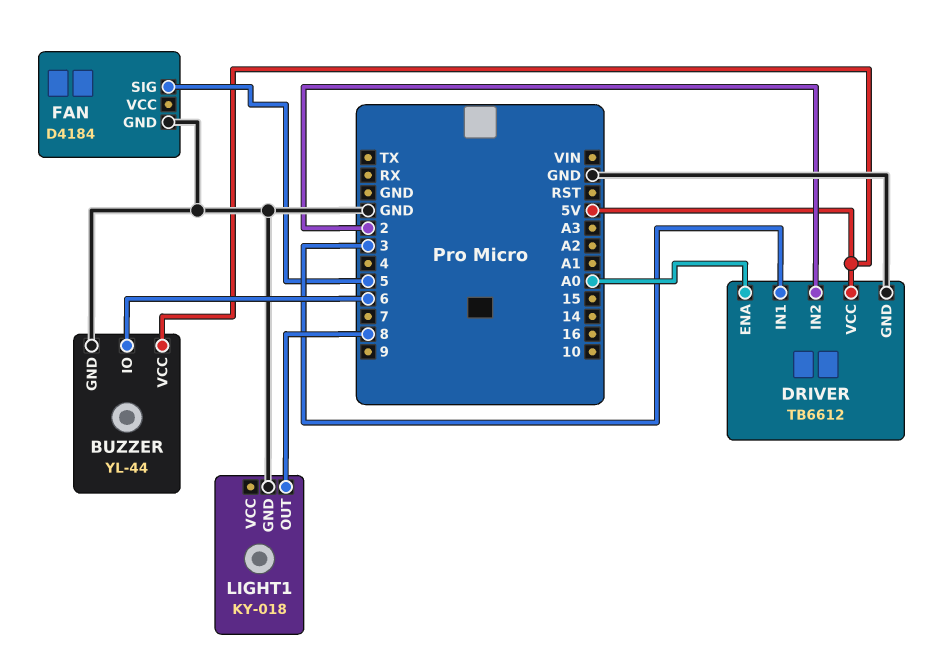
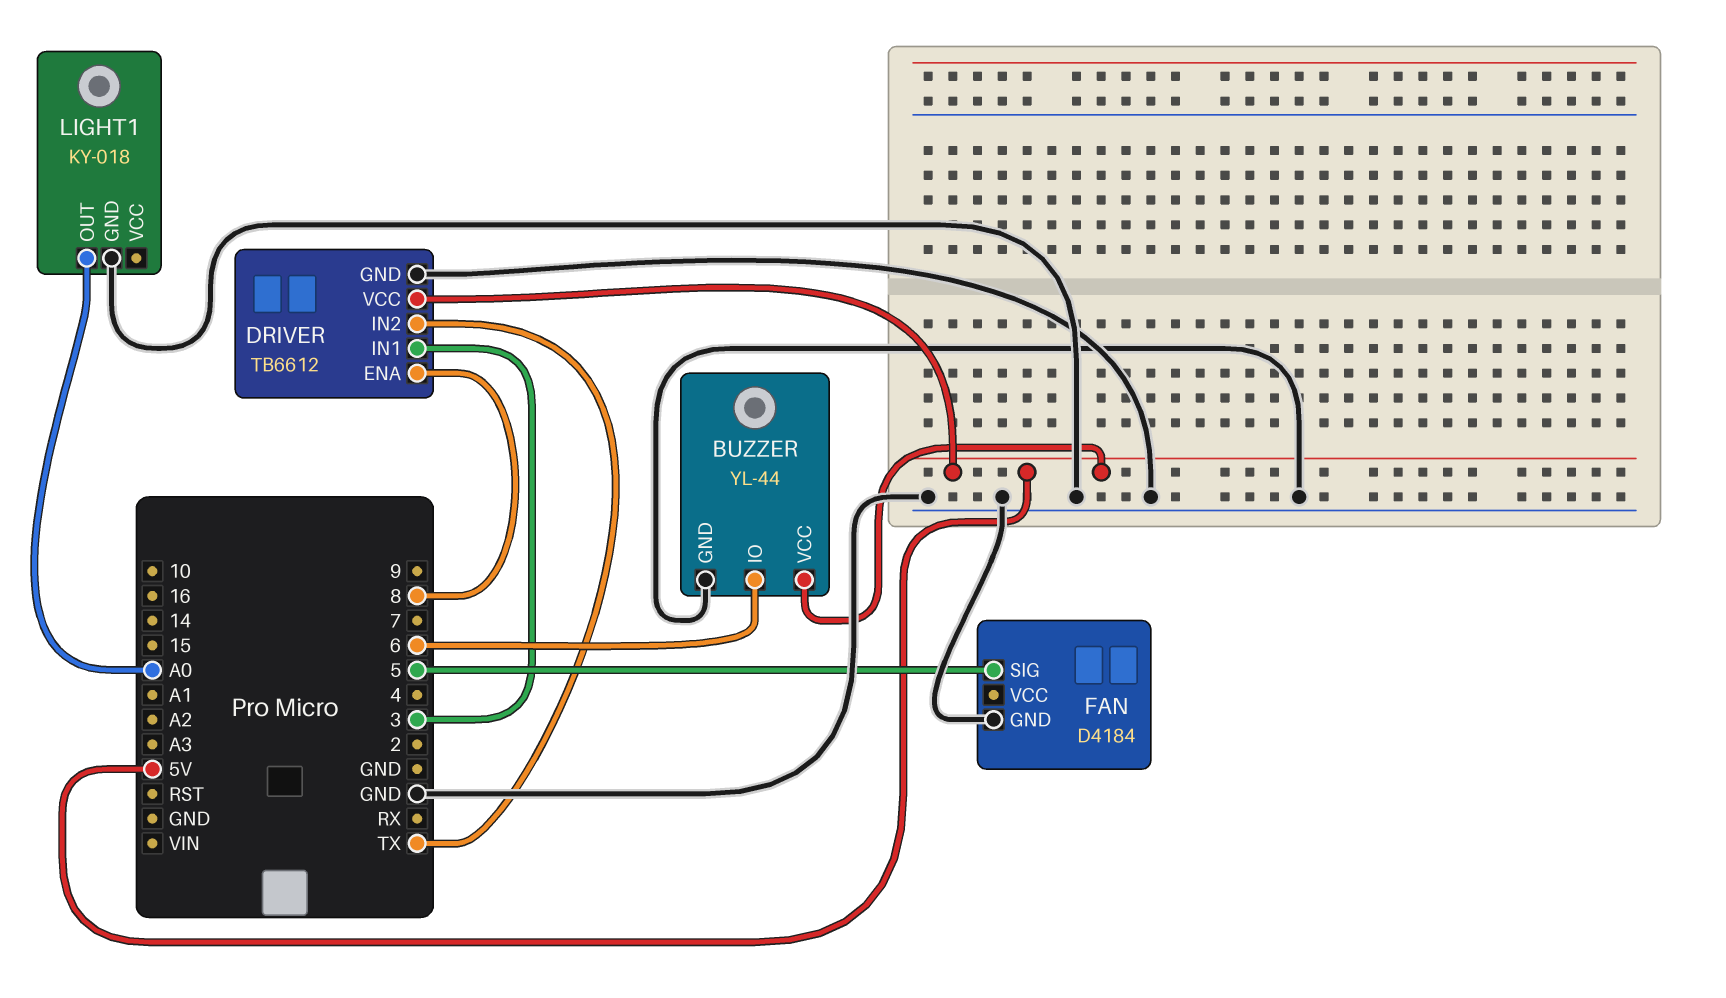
DRIVER pin ENA: A0 -> 8
DRIVER pin IN2: 2 -> TX
LIGHT1 pin OUT: 8 -> A0

